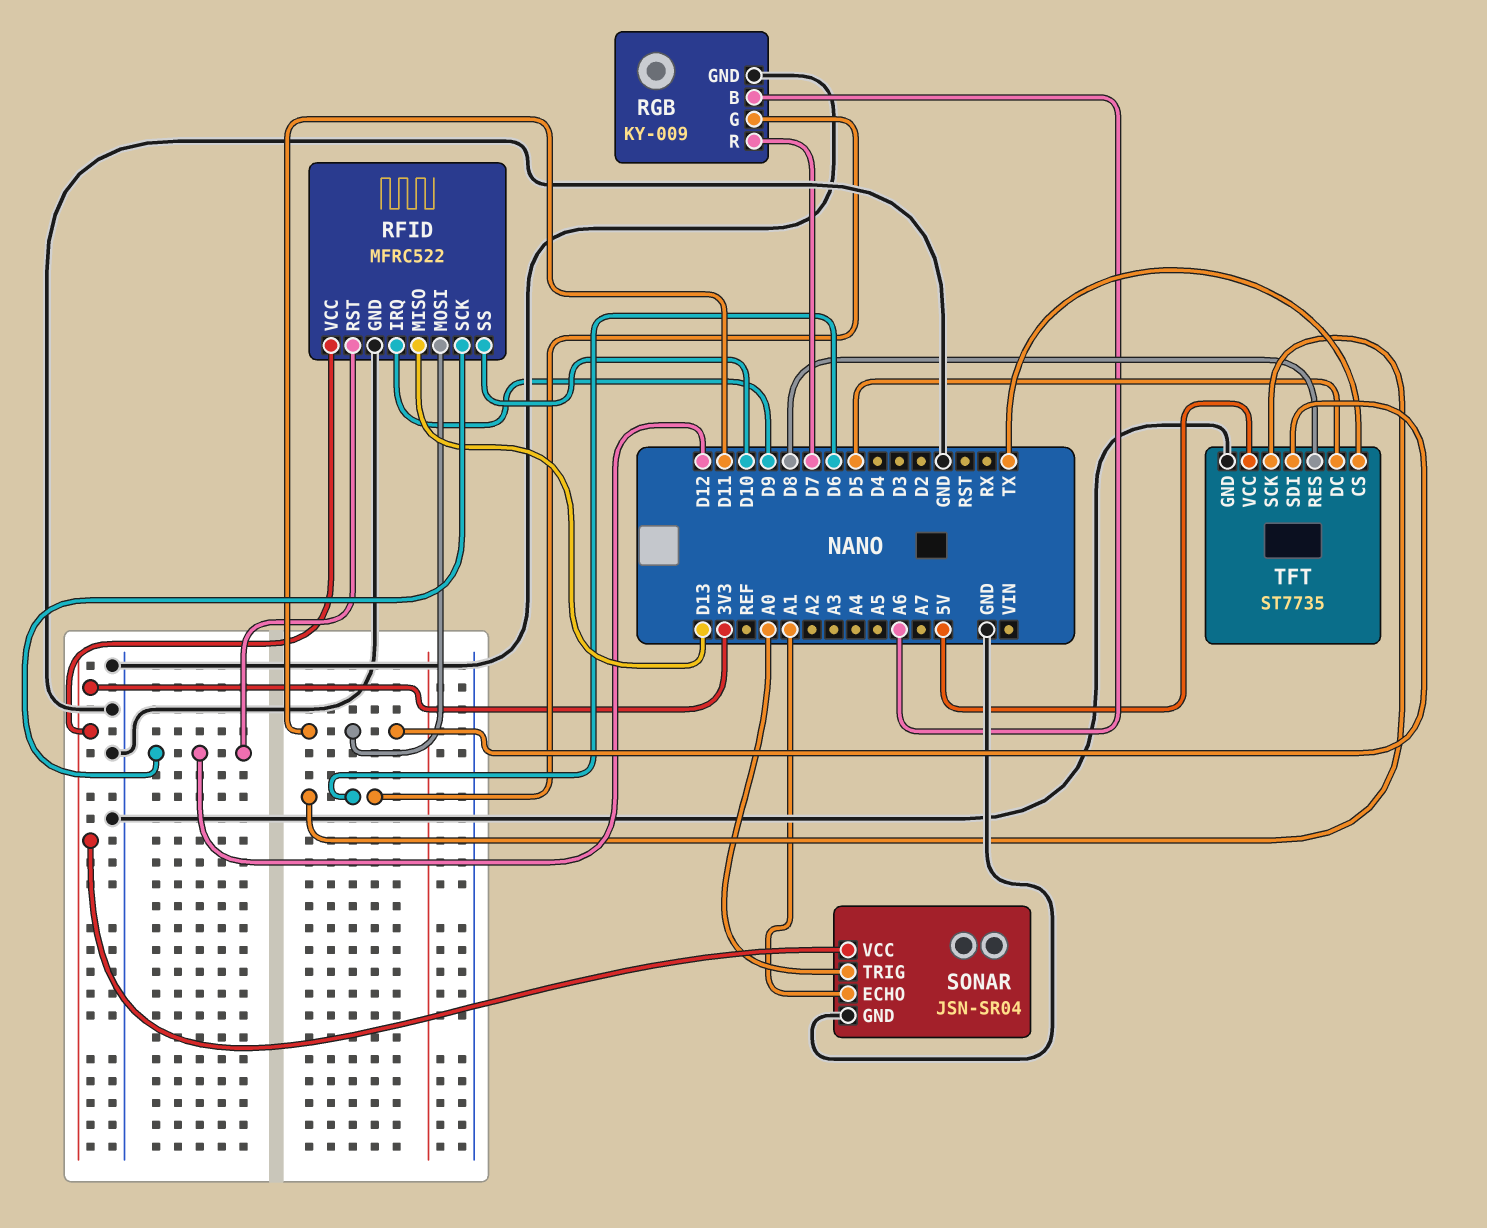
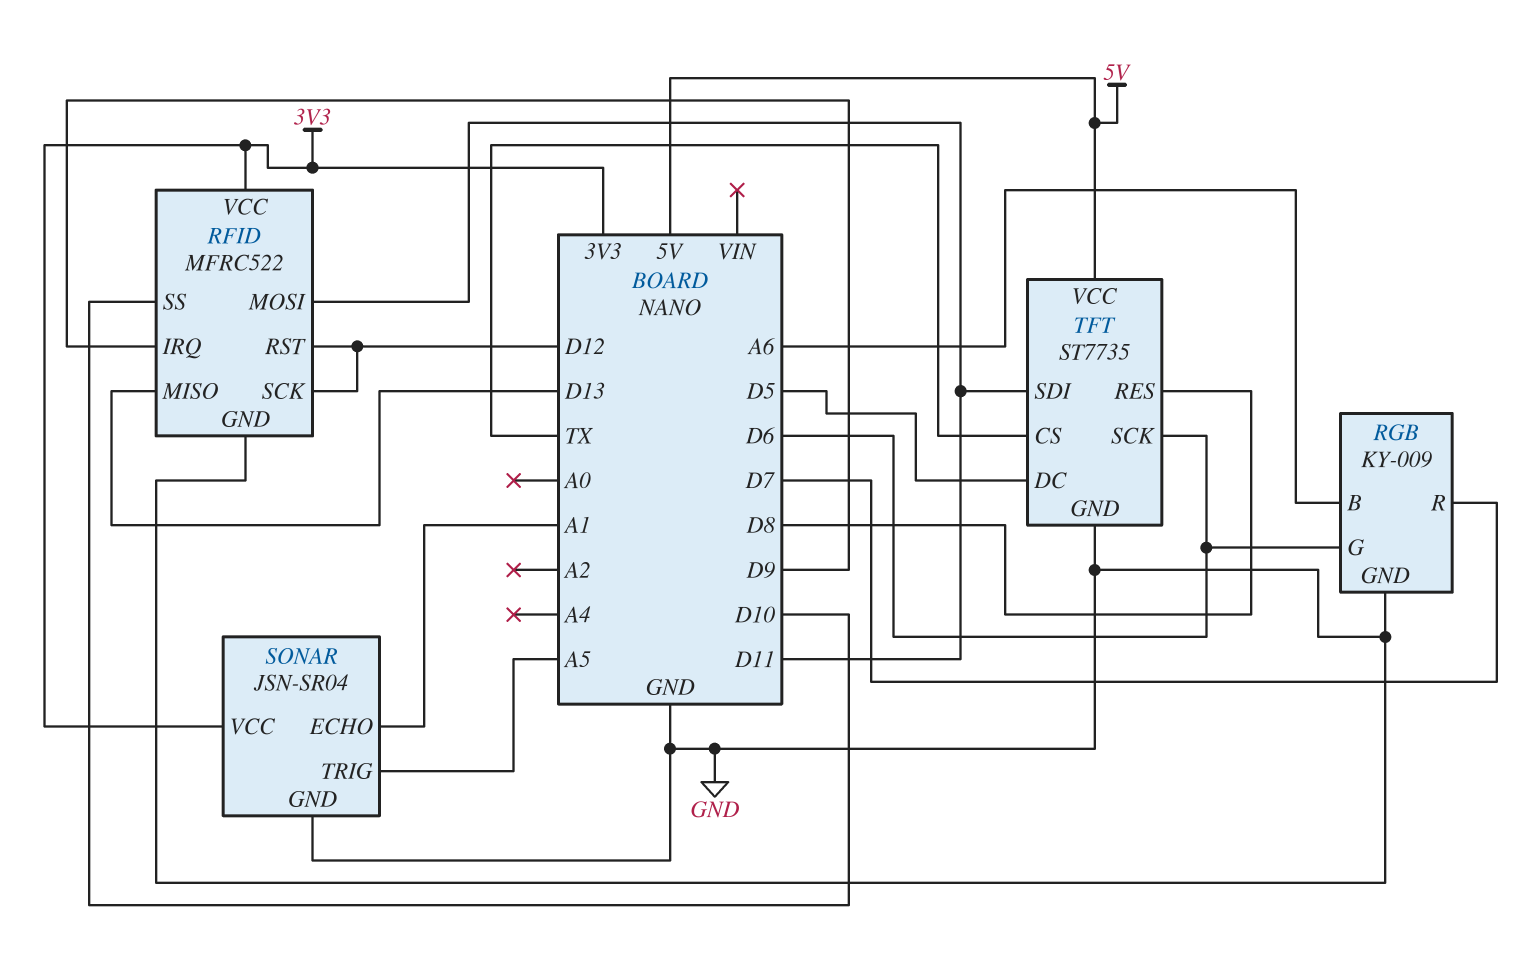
SONAR pin TRIG: A0 -> A5

